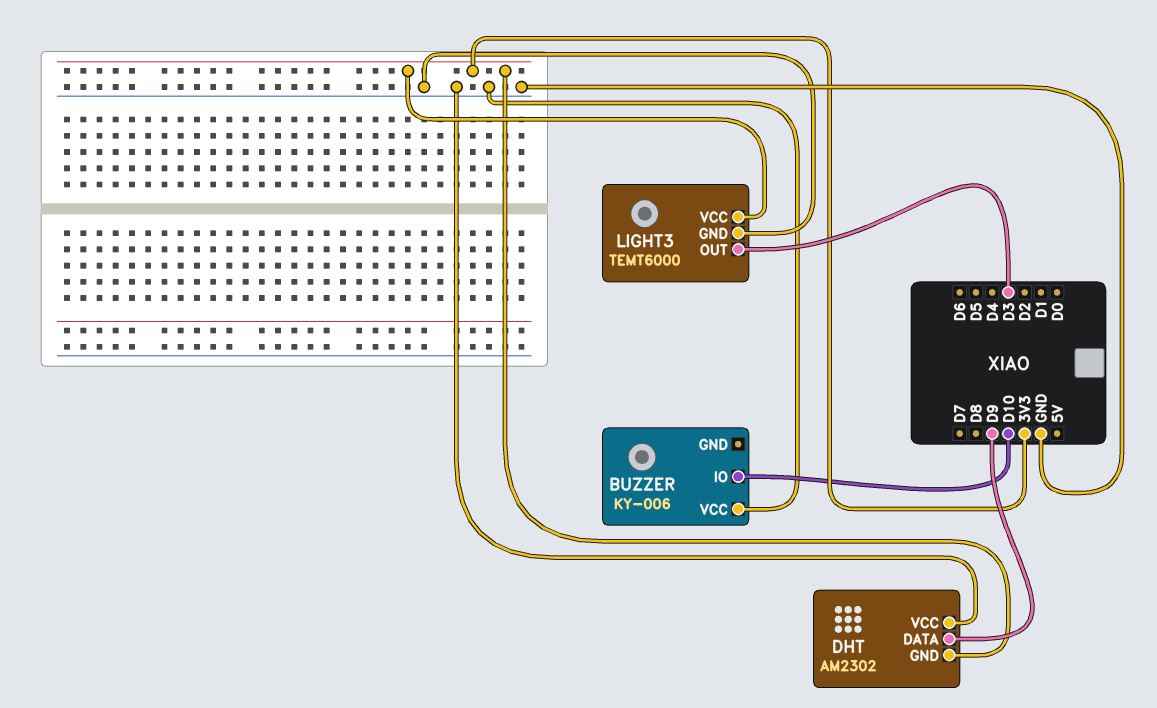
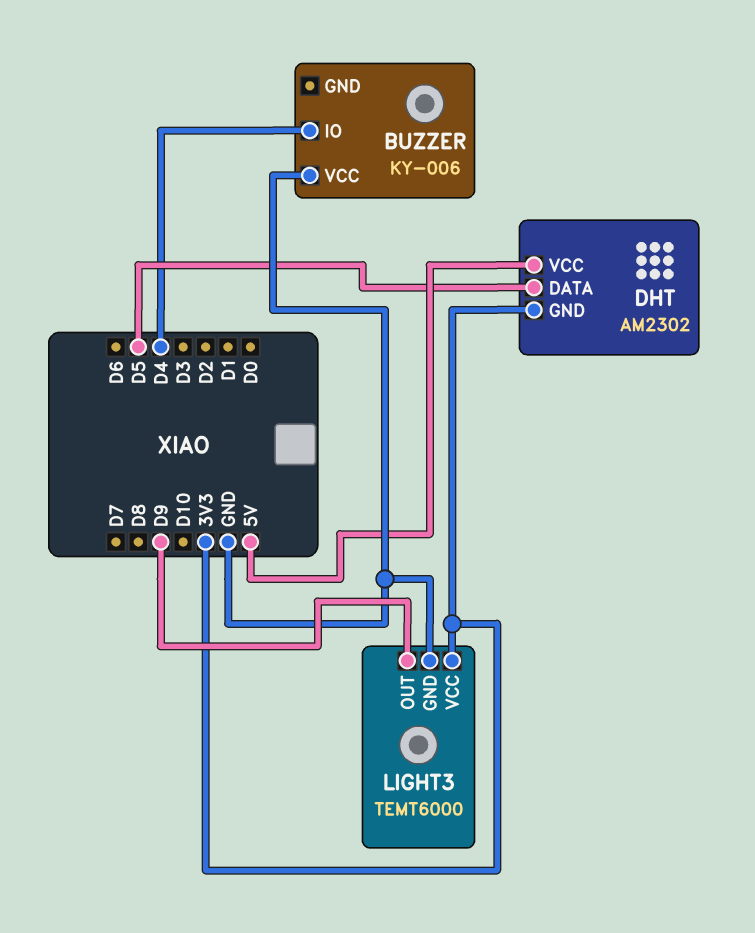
BUZZER pin IO: D10 -> D4
DHT pin DATA: D9 -> D5
DHT pin VCC: GND -> 5V
LIGHT3 pin OUT: D3 -> D9

